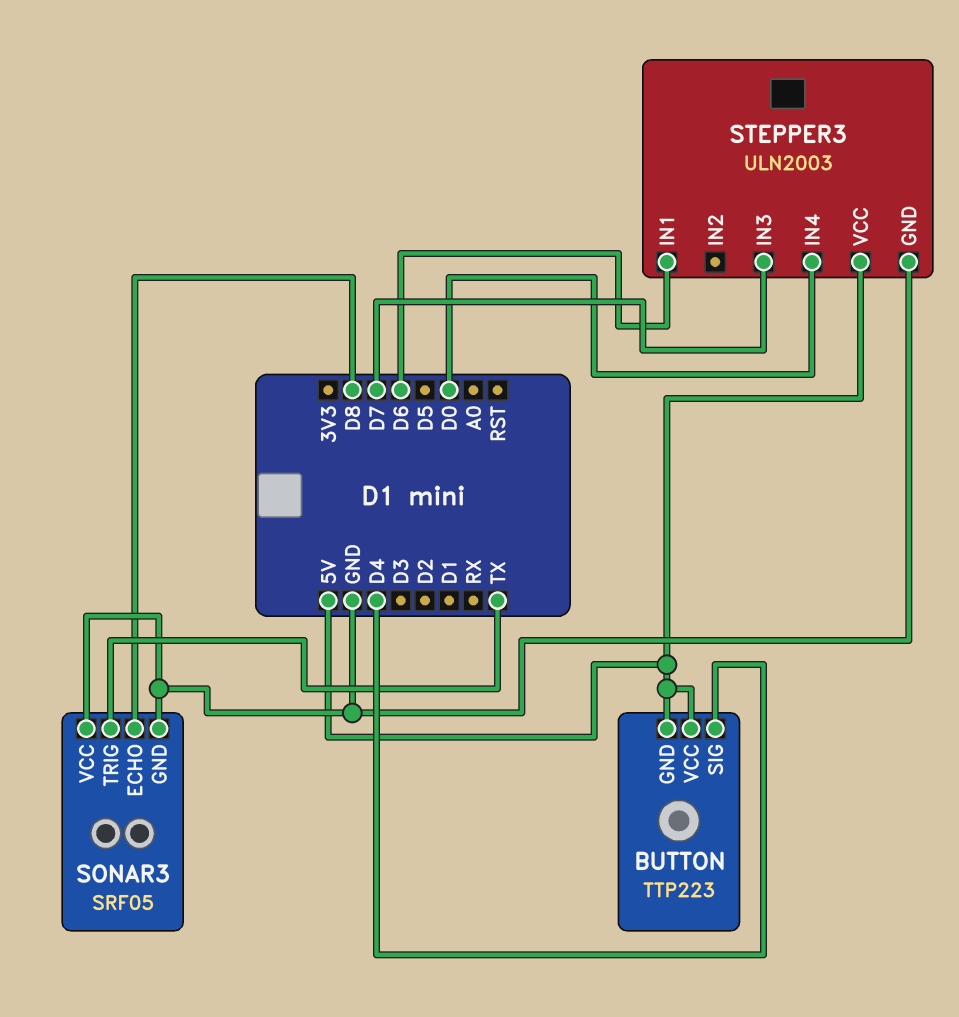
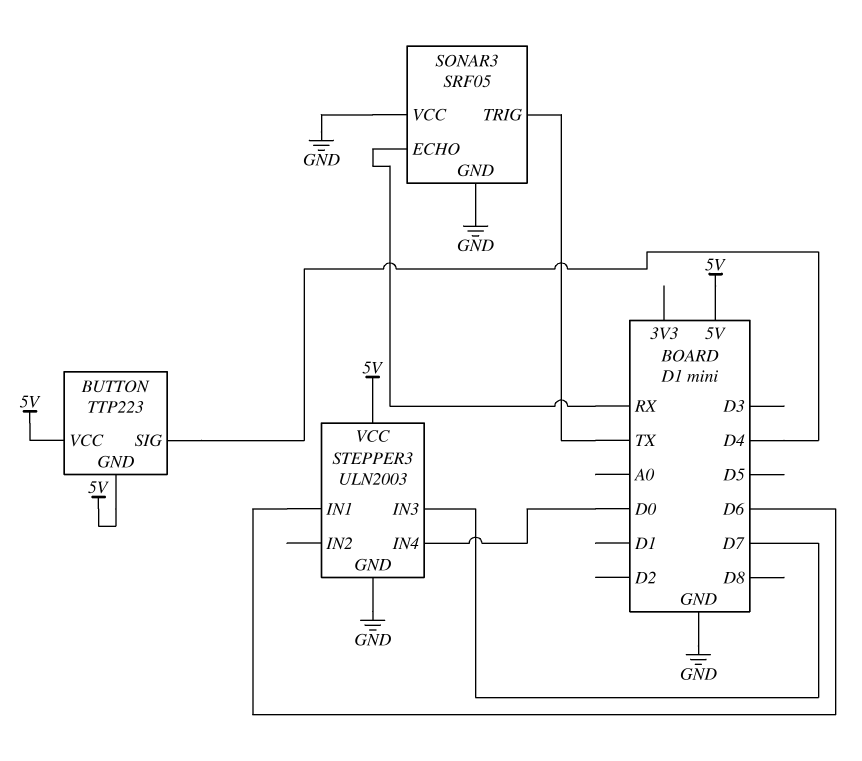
SONAR3 pin ECHO: D8 -> RX

